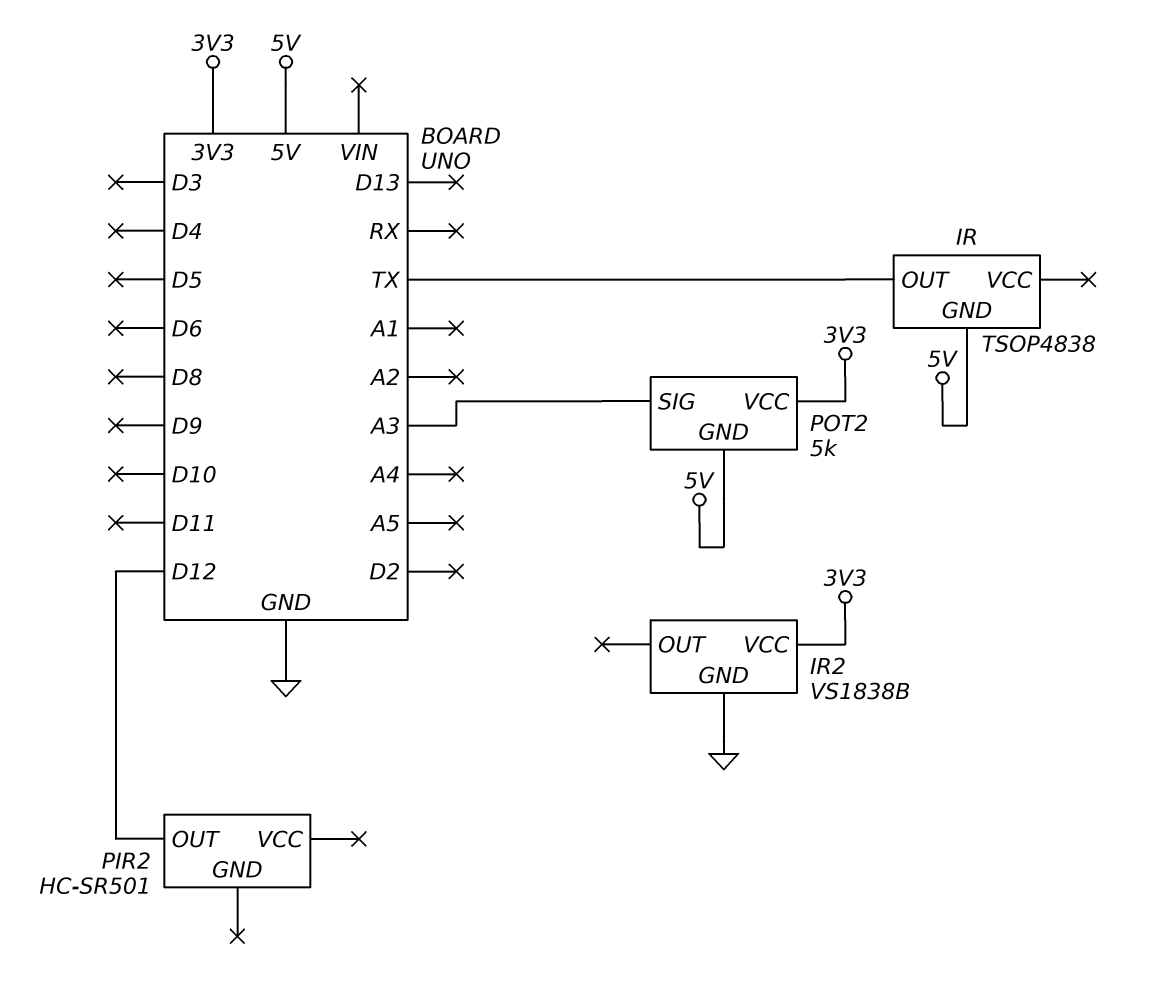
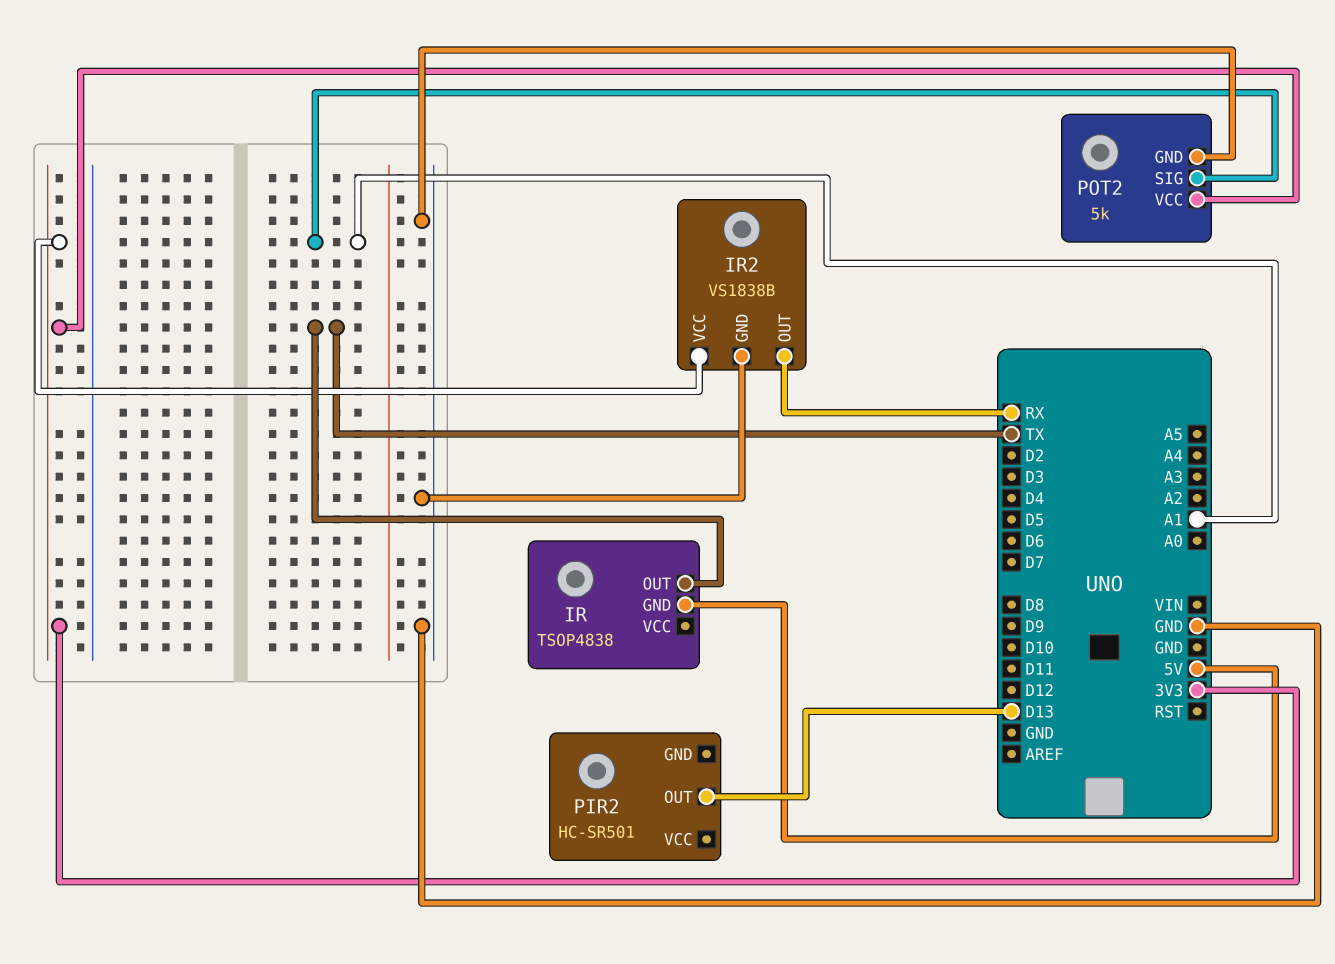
IR2 pin OUT: none -> RX
PIR2 pin OUT: D12 -> D13
POT2 pin GND: 5V -> GND
POT2 pin SIG: A3 -> A1

